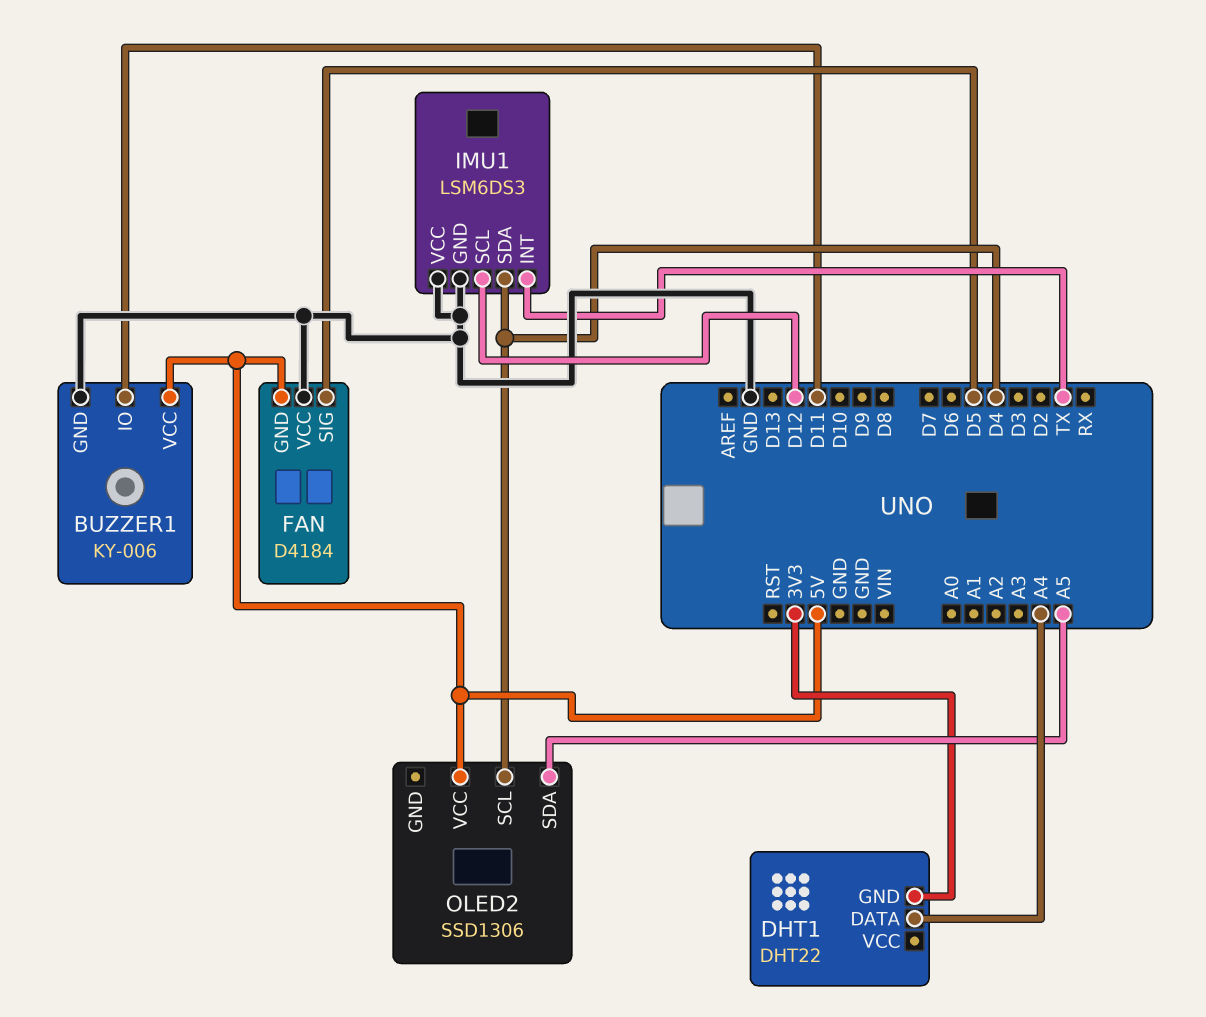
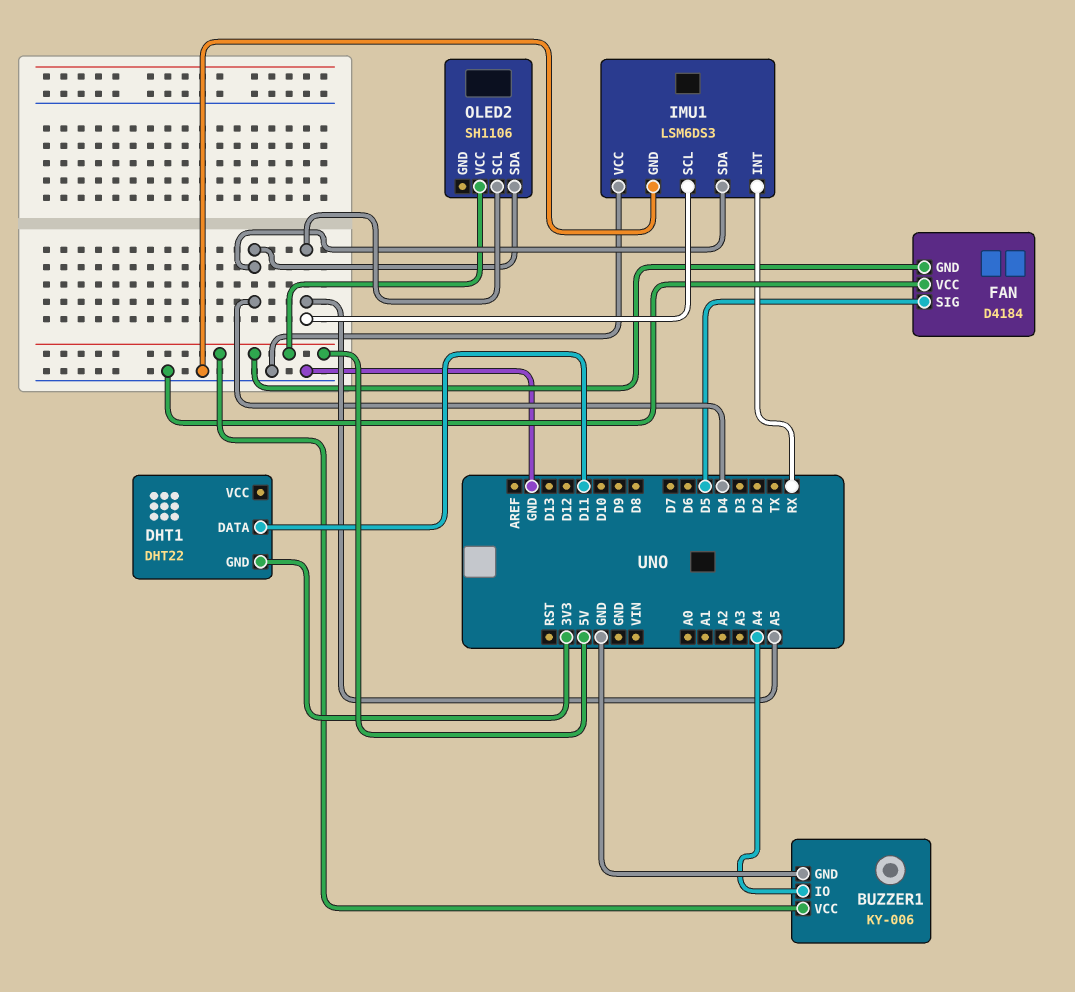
BUZZER1 pin IO: D11 -> A4
DHT1 pin DATA: A4 -> D11
IMU1 pin INT: TX -> RX
IMU1 pin SCL: D12 -> A5
OLED2: SSD1306 -> SH1106
OLED2 pin SCL: D4 -> A5
OLED2 pin SDA: A5 -> D4

